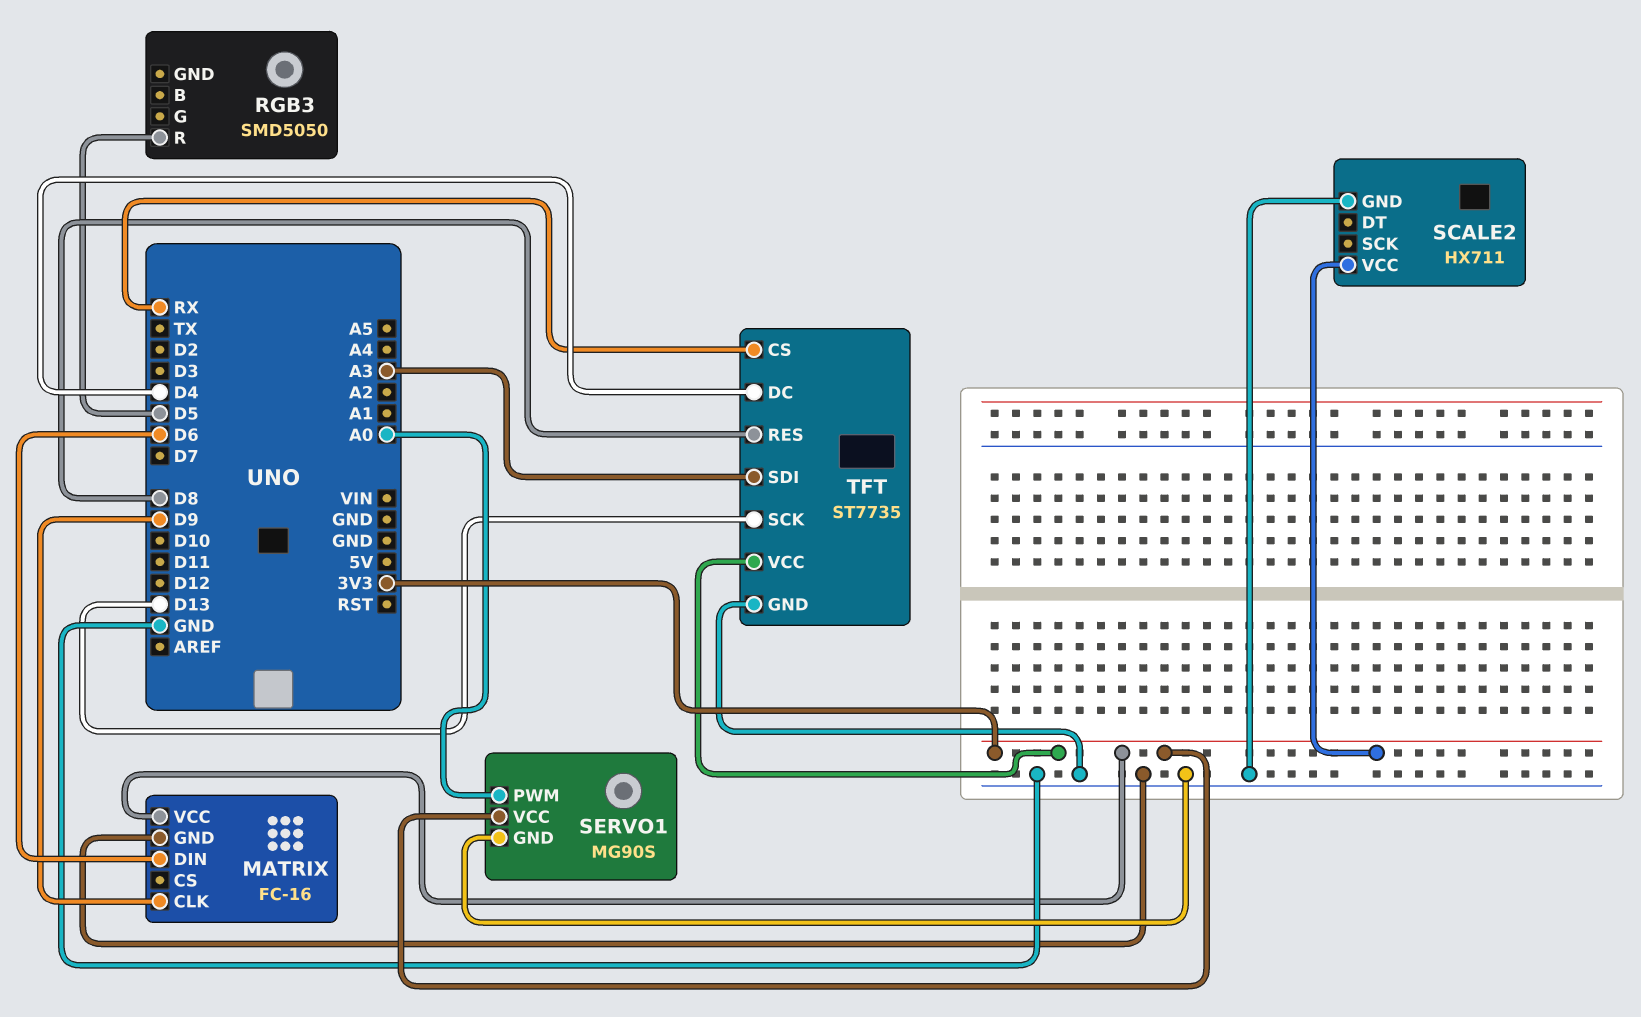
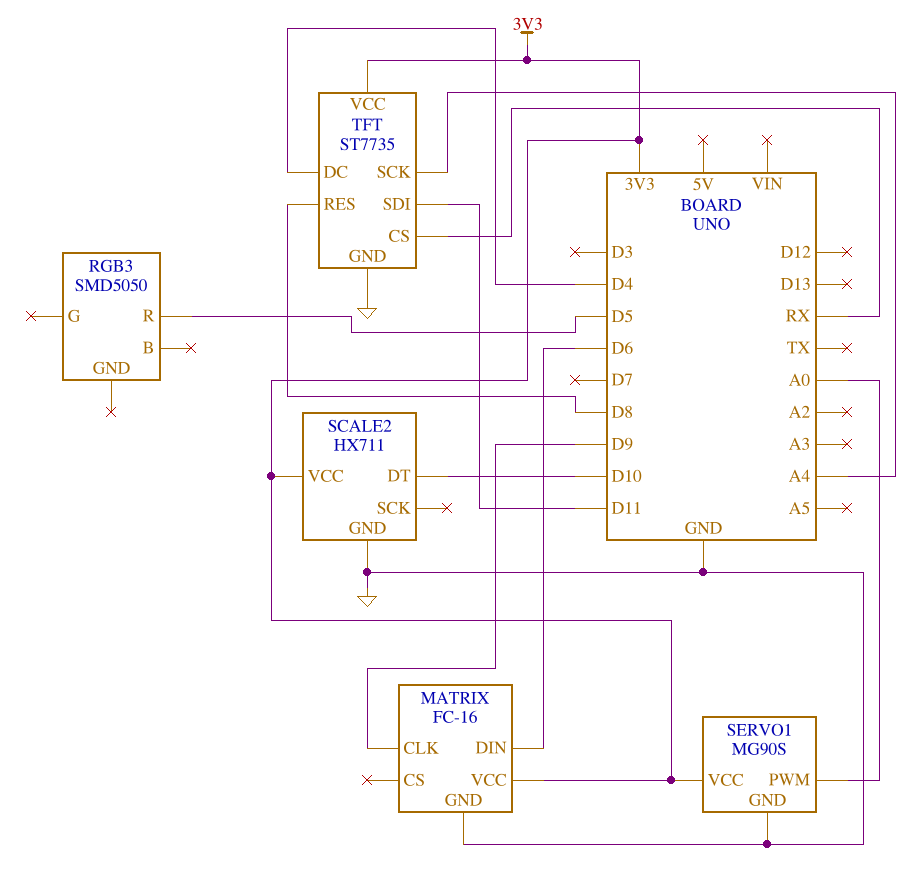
SCALE2 pin DT: none -> D10
TFT pin SCK: D13 -> A4
TFT pin SDI: A3 -> D11

